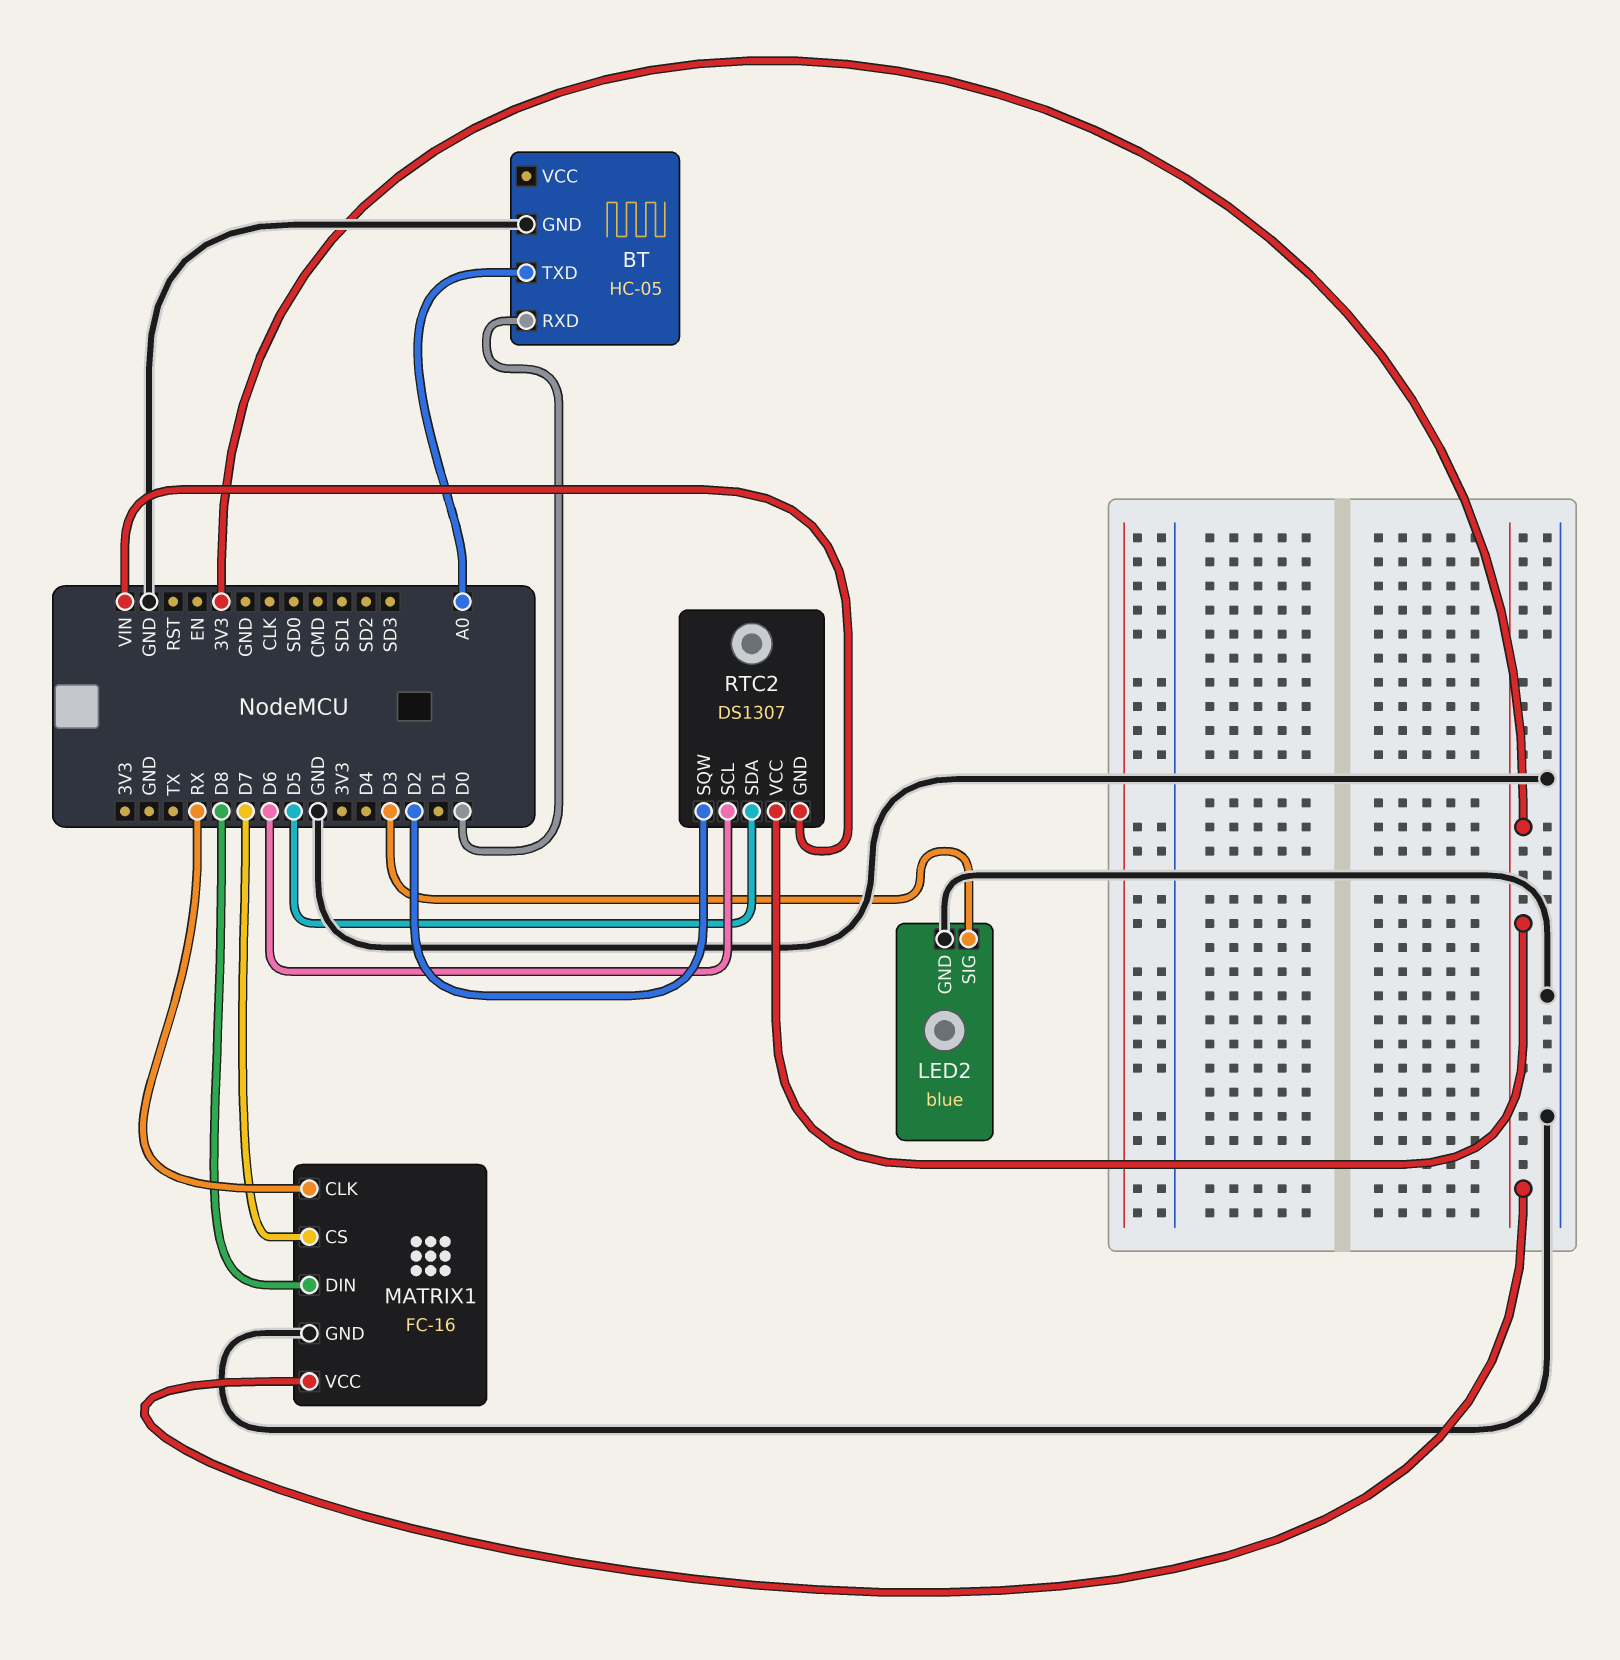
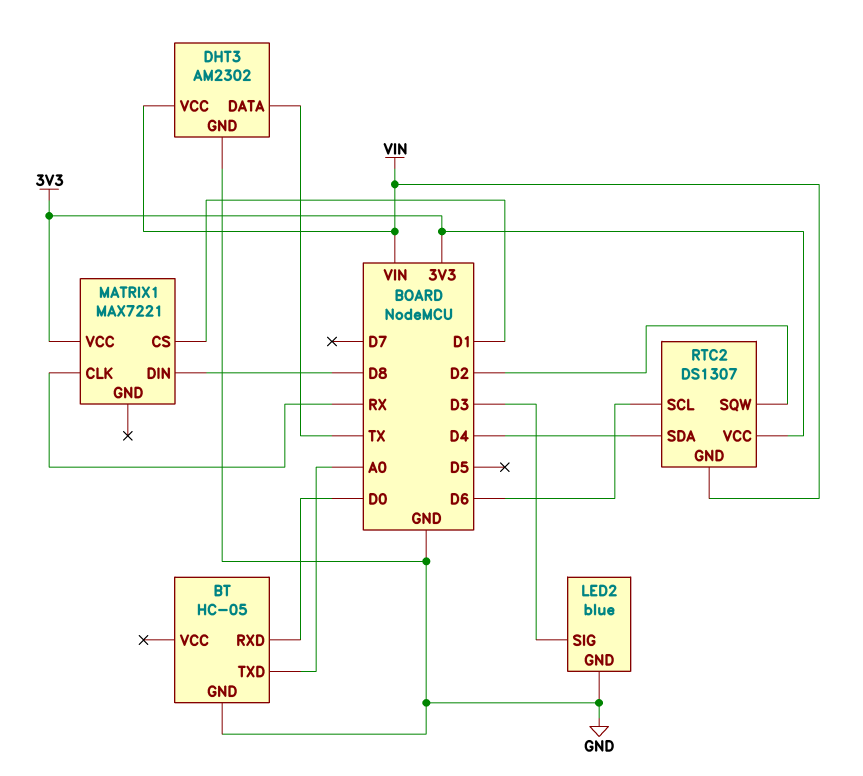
DHT3: none -> AM2302
DHT3 pin DATA: none -> TX
DHT3 pin GND: none -> GND
DHT3 pin VCC: none -> VIN
MATRIX1: FC-16 -> MAX7221
MATRIX1 pin CS: D7 -> D1
MATRIX1 pin GND: GND -> none
RTC2 pin SDA: D5 -> D4

